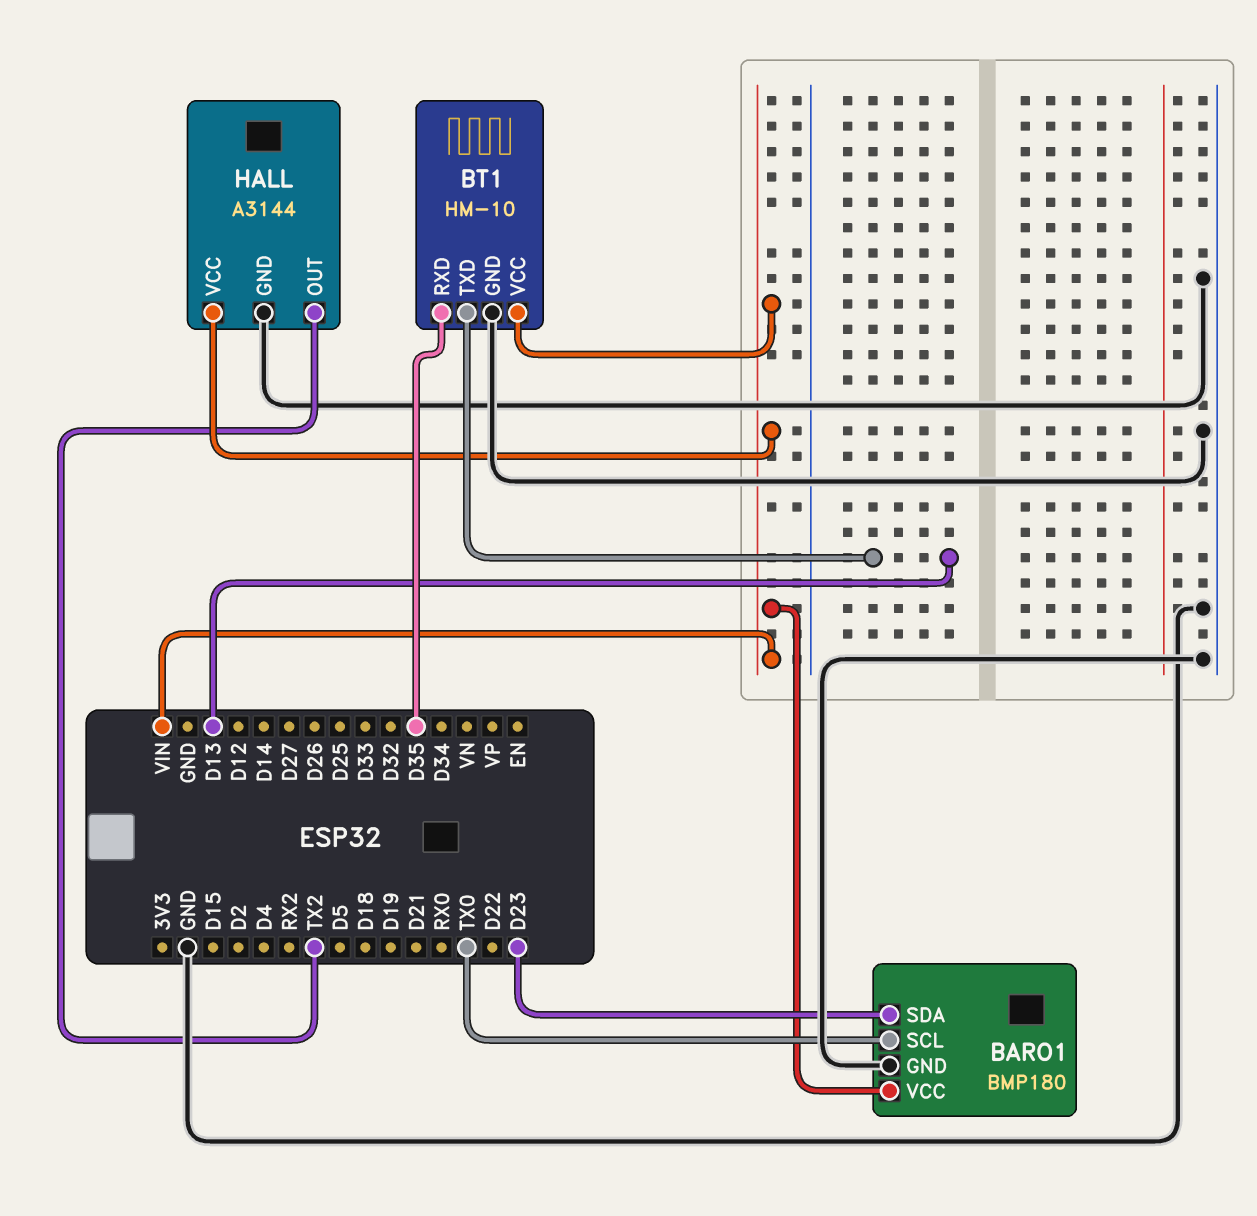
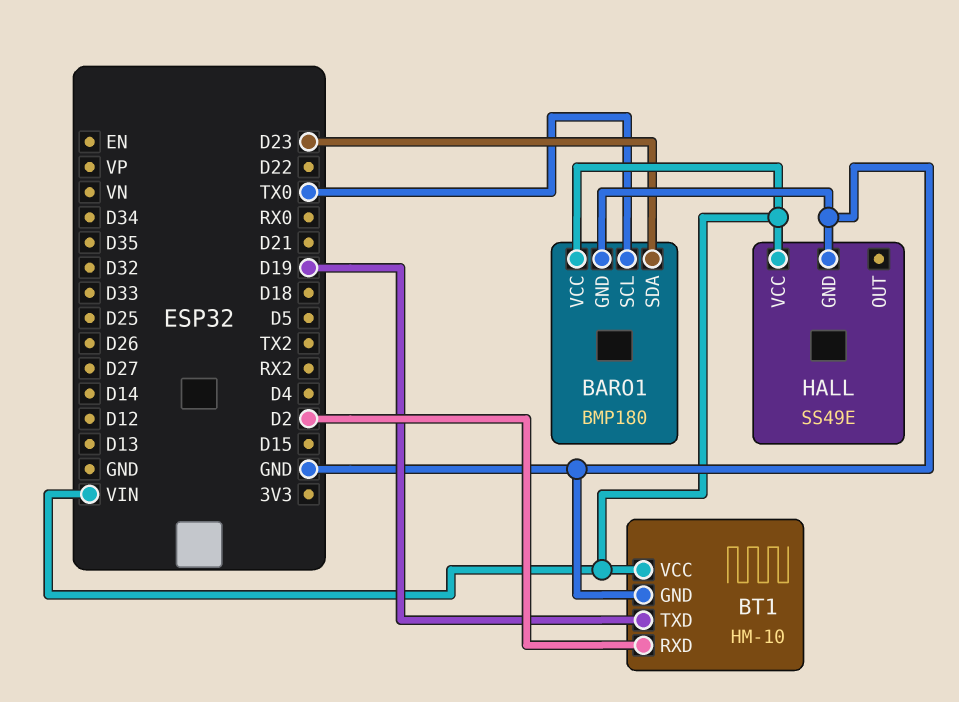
BT1 pin RXD: D35 -> D2
BT1 pin TXD: D13 -> D19
HALL: A3144 -> SS49E
HALL pin OUT: TX2 -> none

